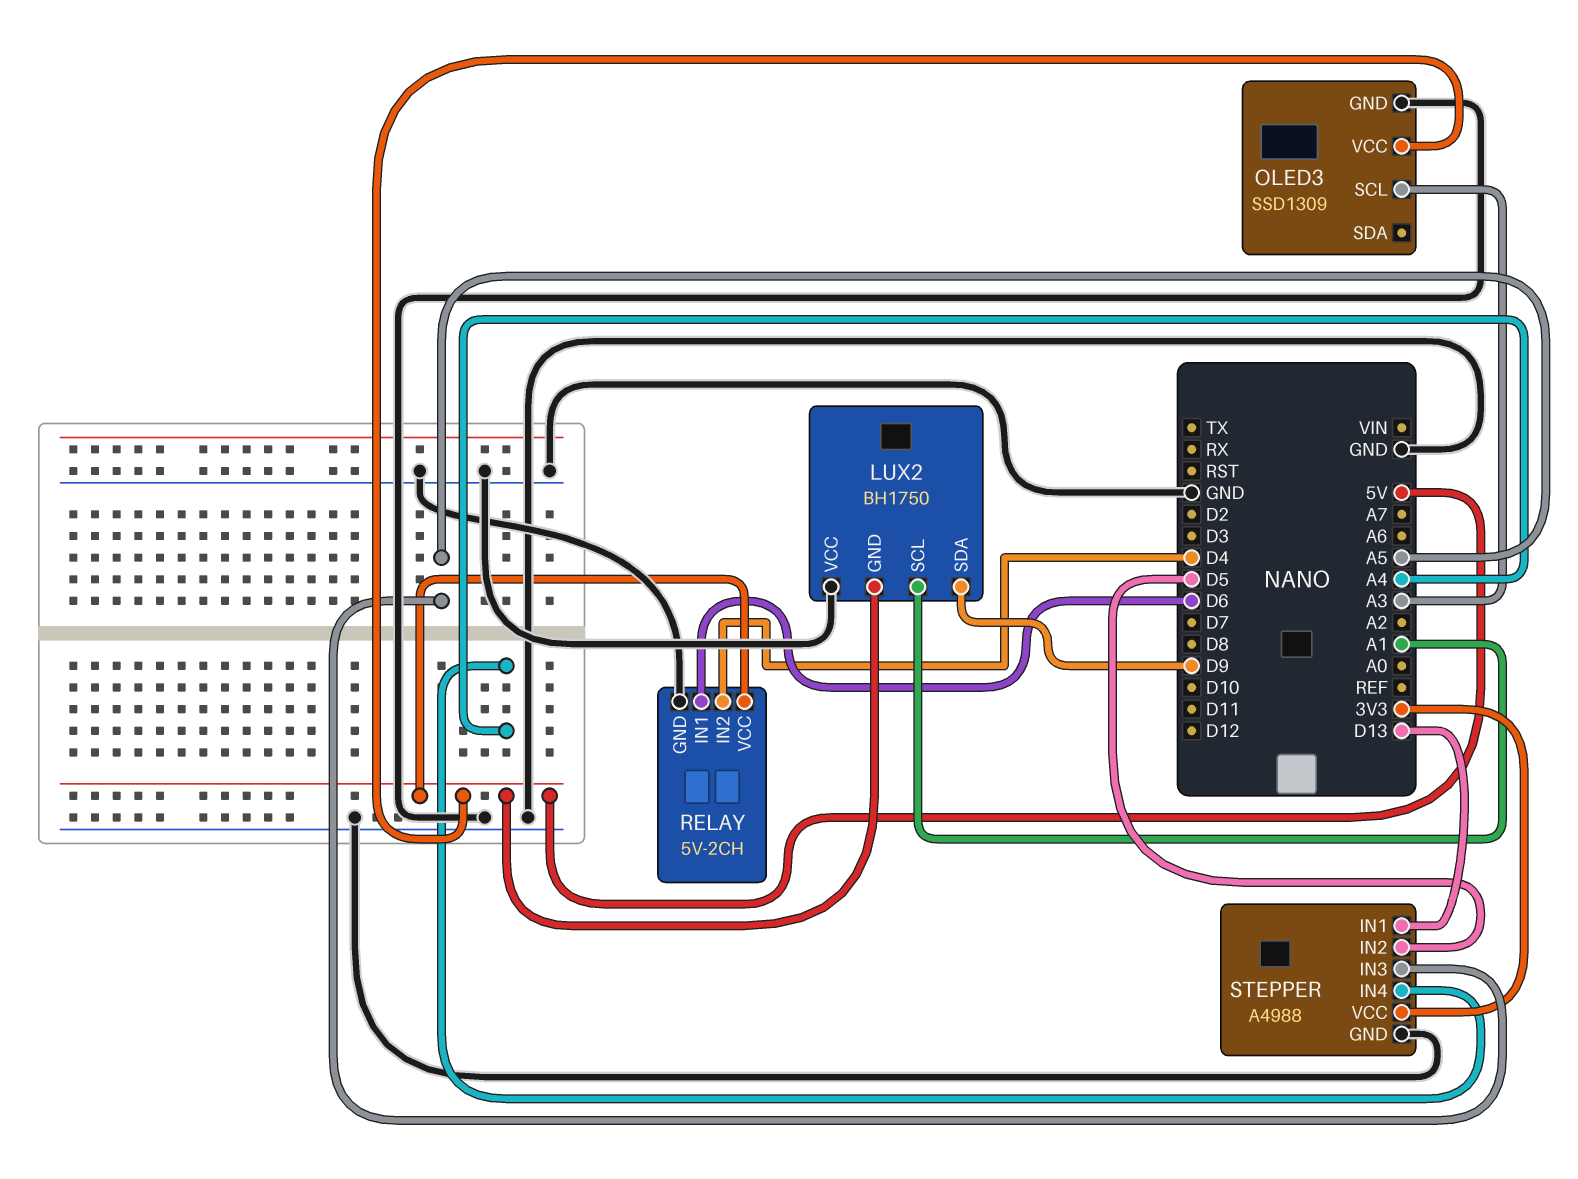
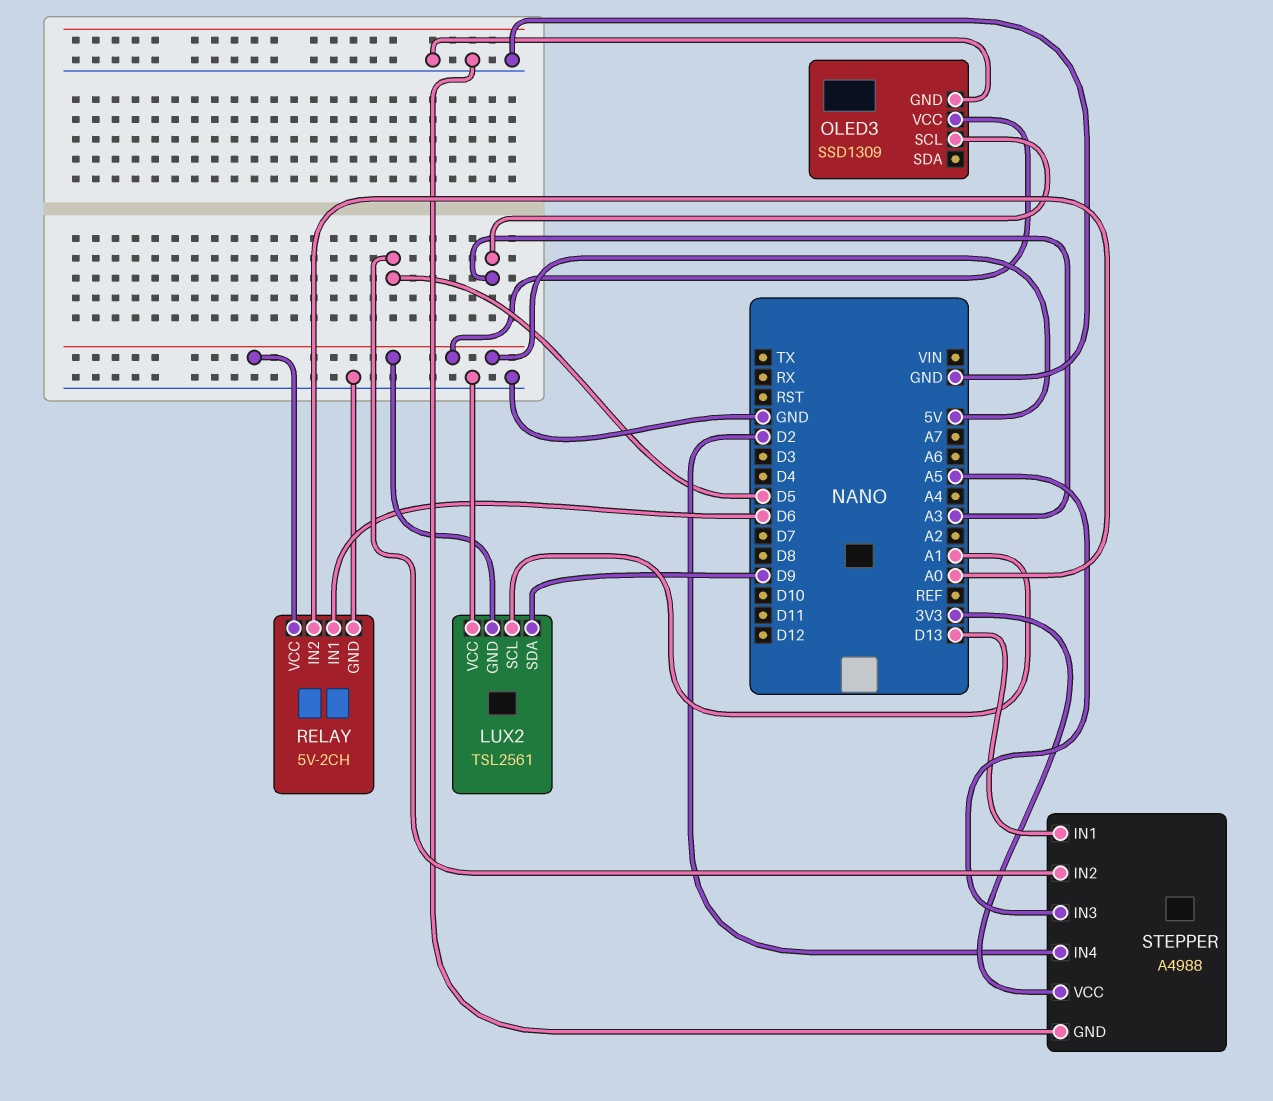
LUX2: BH1750 -> TSL2561
RELAY pin IN2: D4 -> A0
STEPPER pin IN4: A4 -> D2

